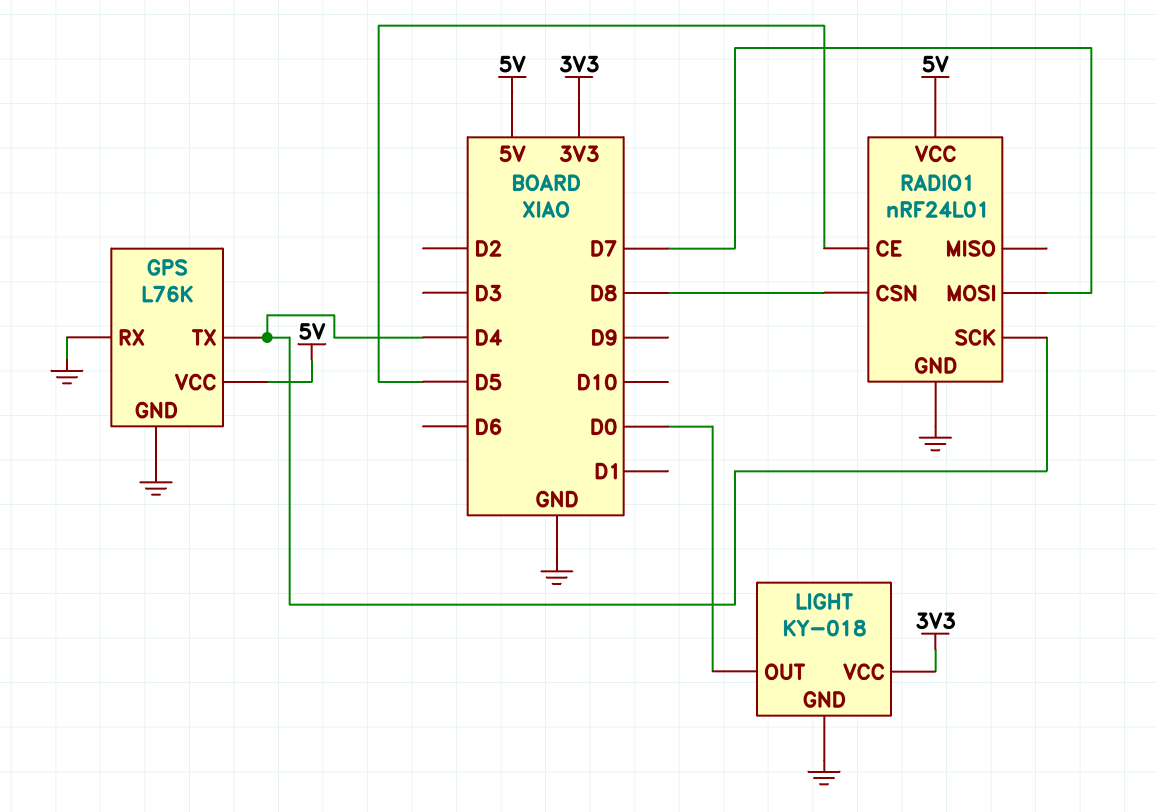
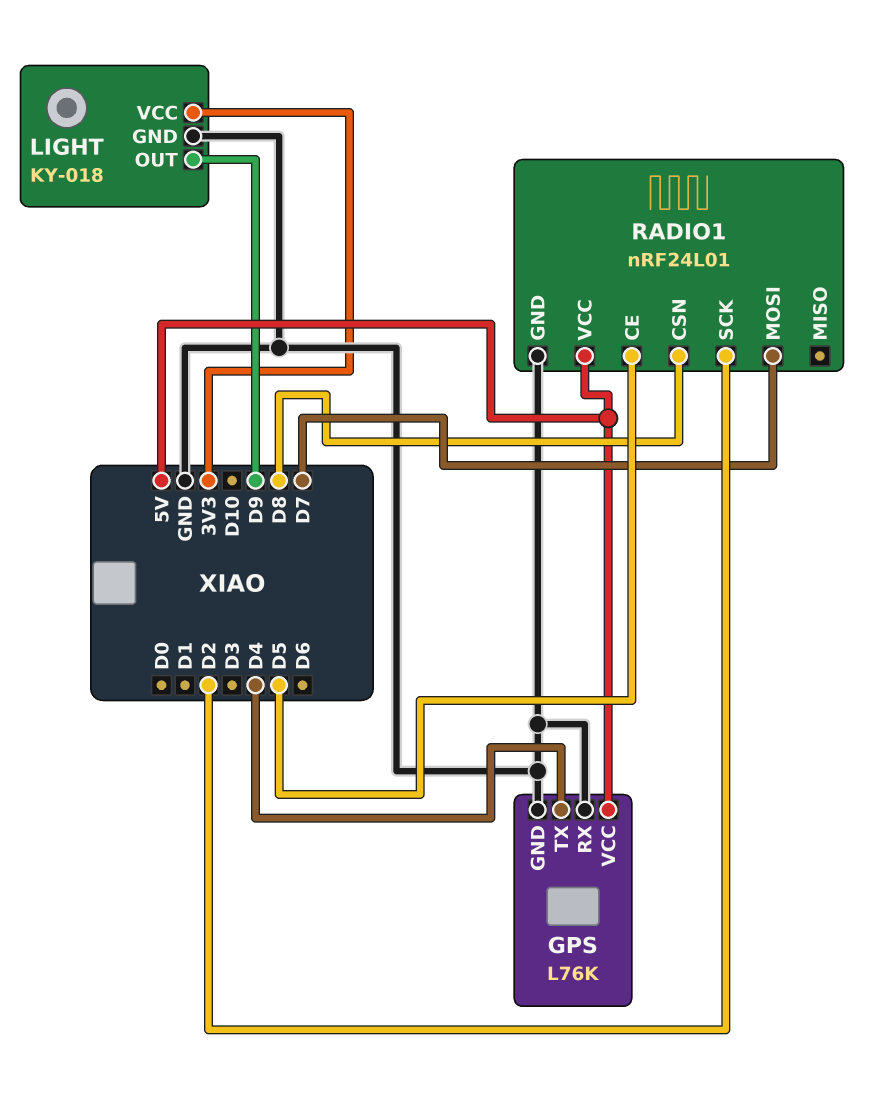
LIGHT pin OUT: D0 -> D9
RADIO1 pin SCK: D4 -> D2

